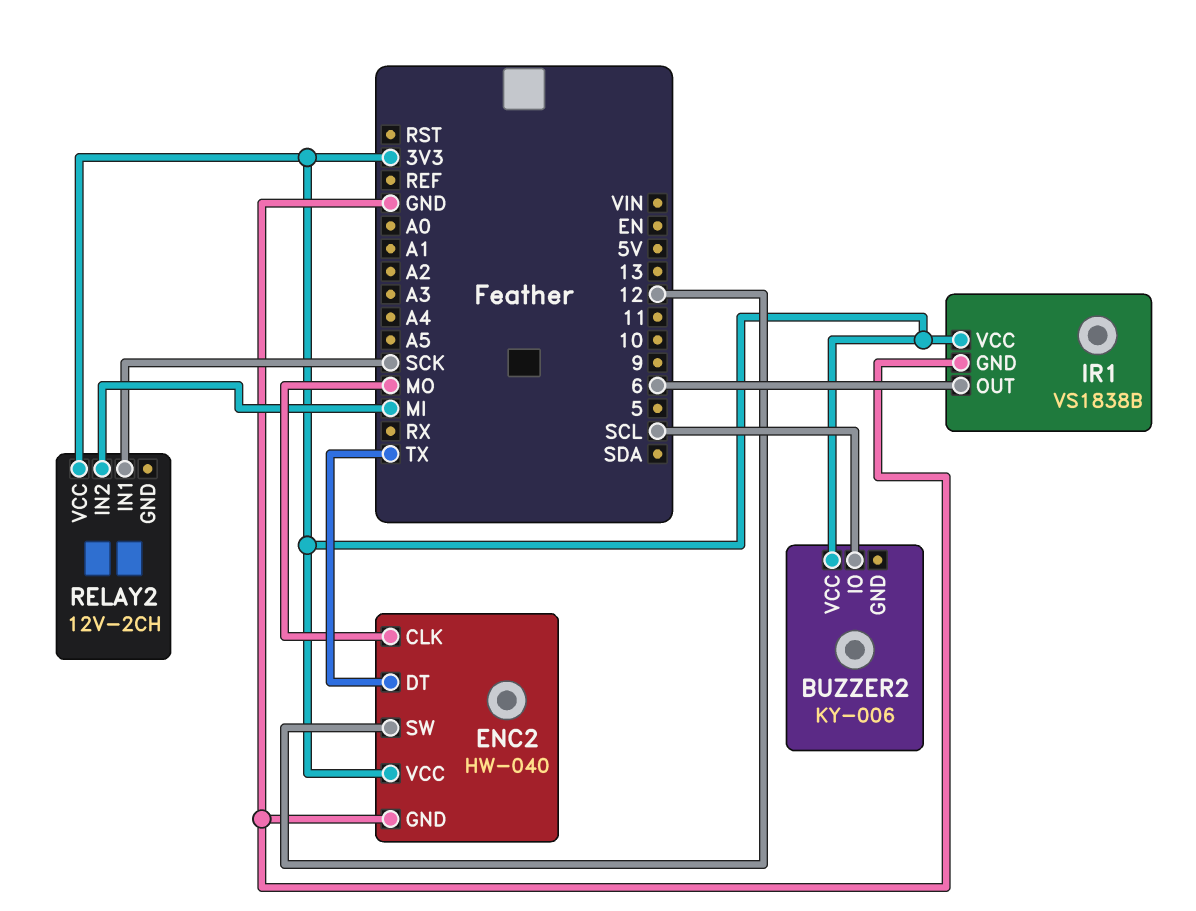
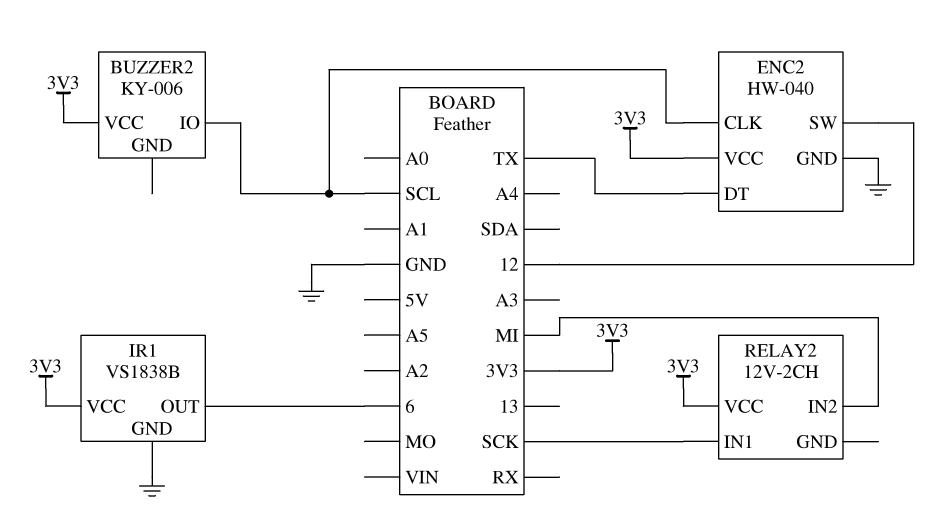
ENC2 pin CLK: MO -> SCL

